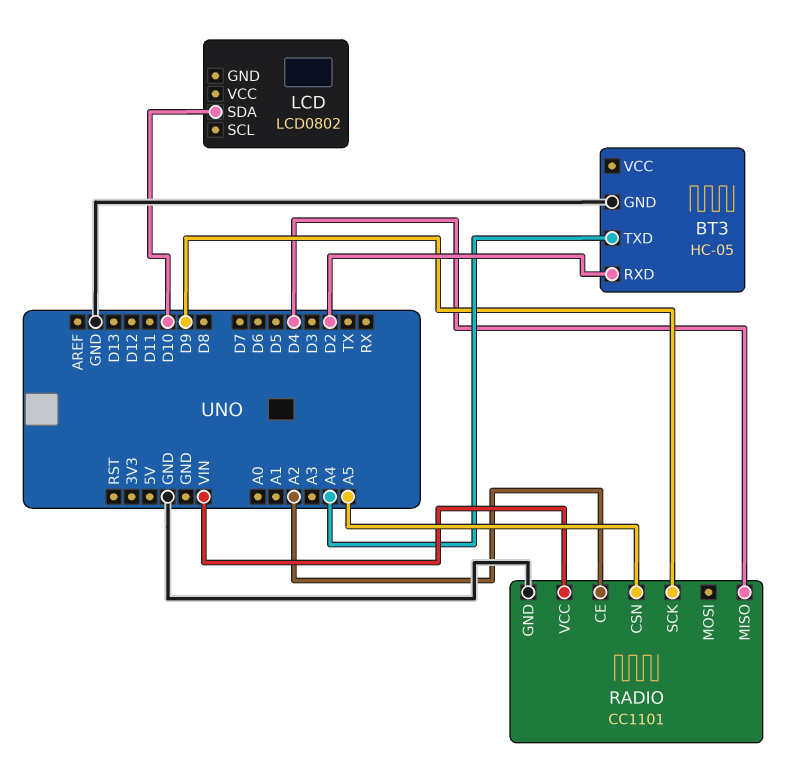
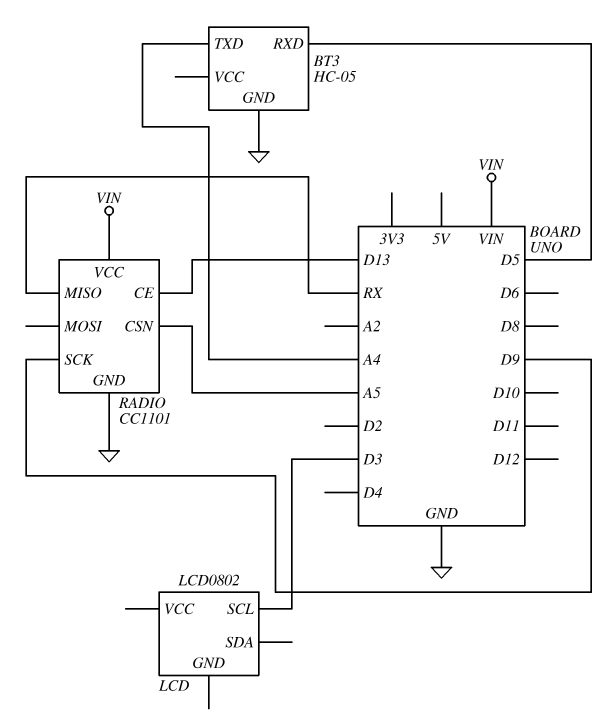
BT3 pin RXD: D2 -> D5
LCD pin SCL: none -> D3
LCD pin SDA: D10 -> none
RADIO pin CE: A2 -> D13
RADIO pin MISO: D4 -> RX

